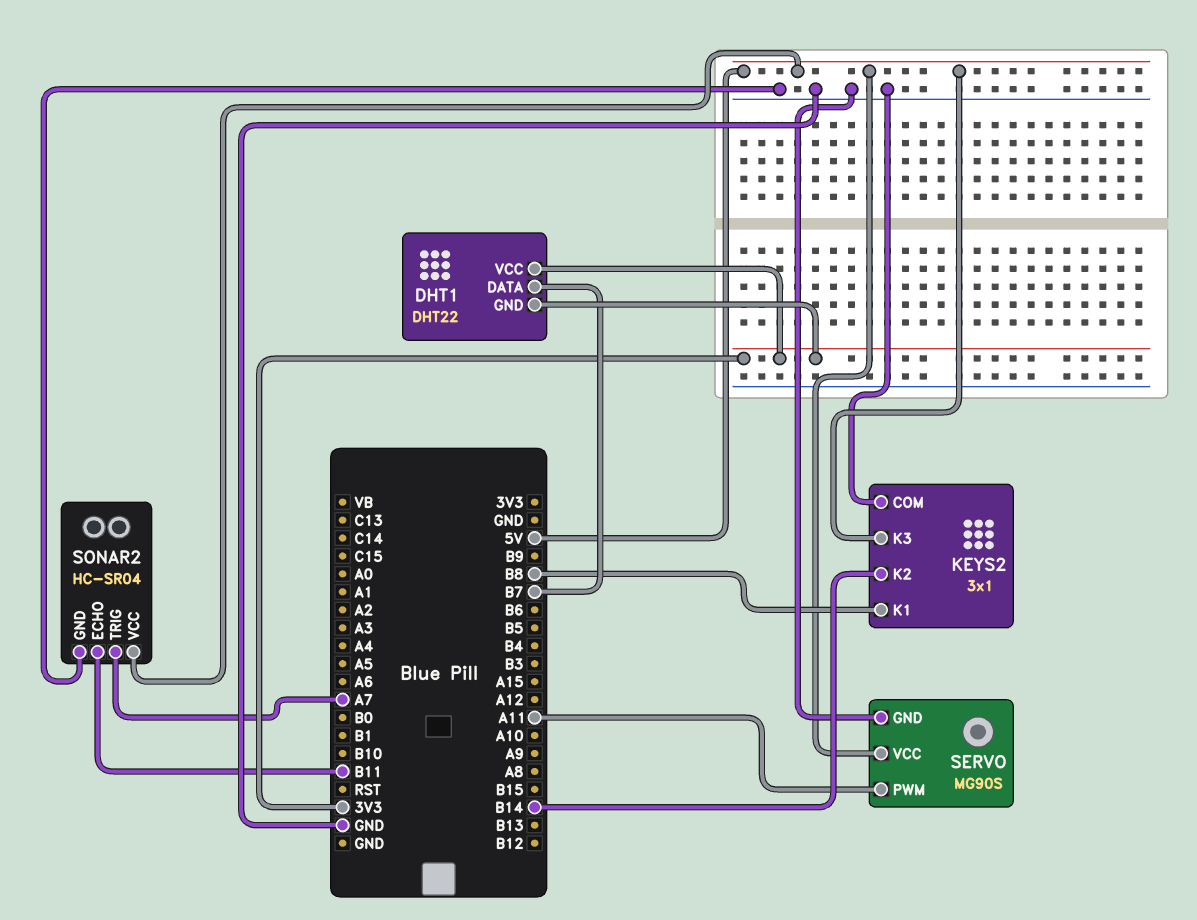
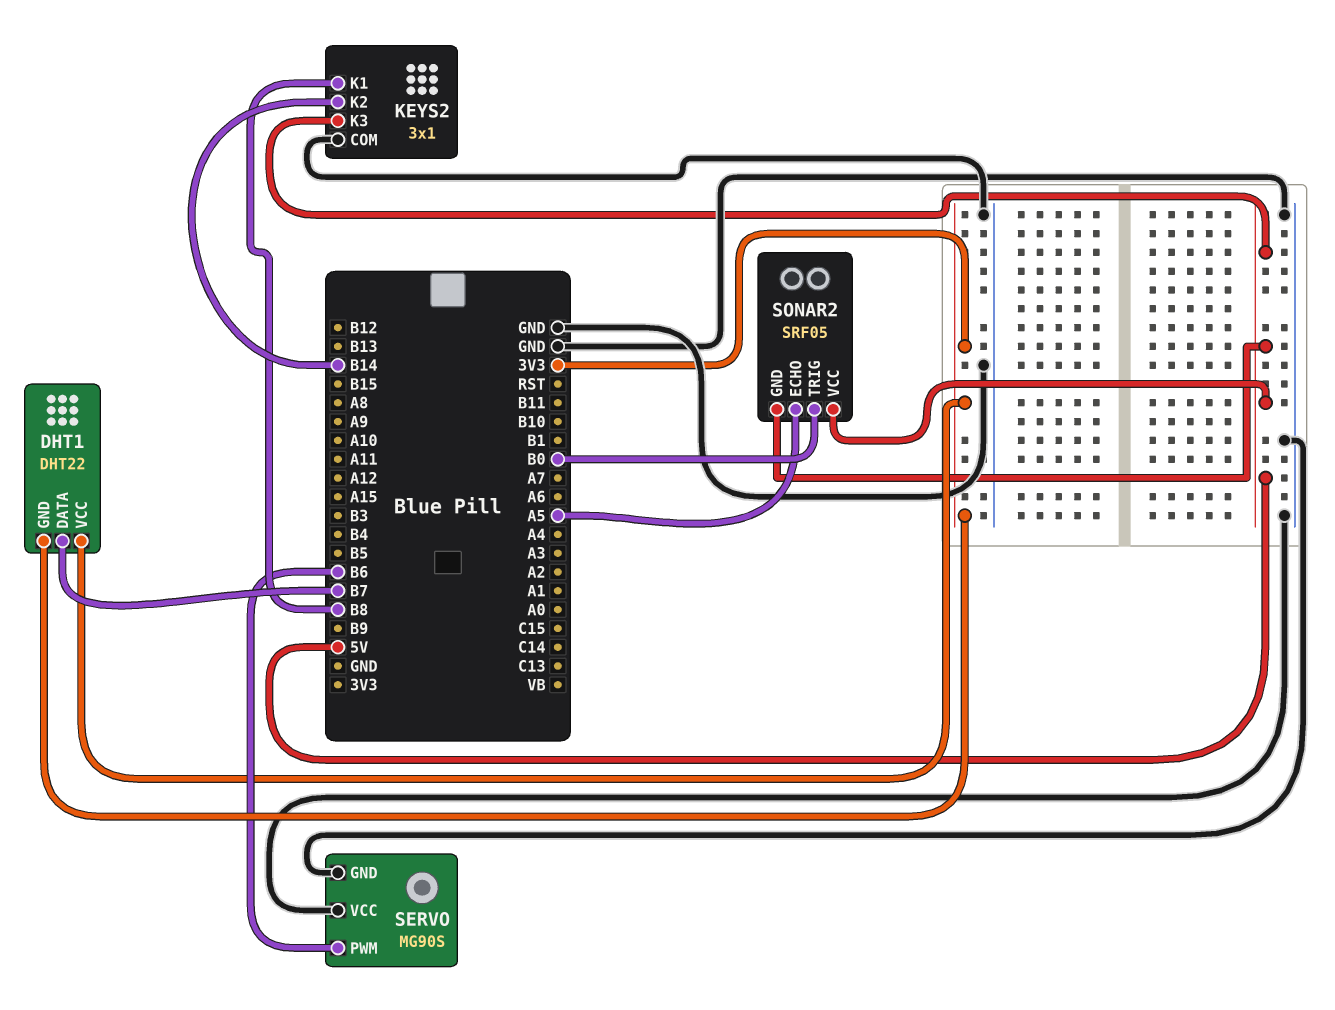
SERVO pin PWM: A11 -> B6
SERVO pin VCC: 5V -> GND
SONAR2: HC-SR04 -> SRF05
SONAR2 pin ECHO: B11 -> A5
SONAR2 pin GND: GND -> 5V
SONAR2 pin TRIG: A7 -> B0

